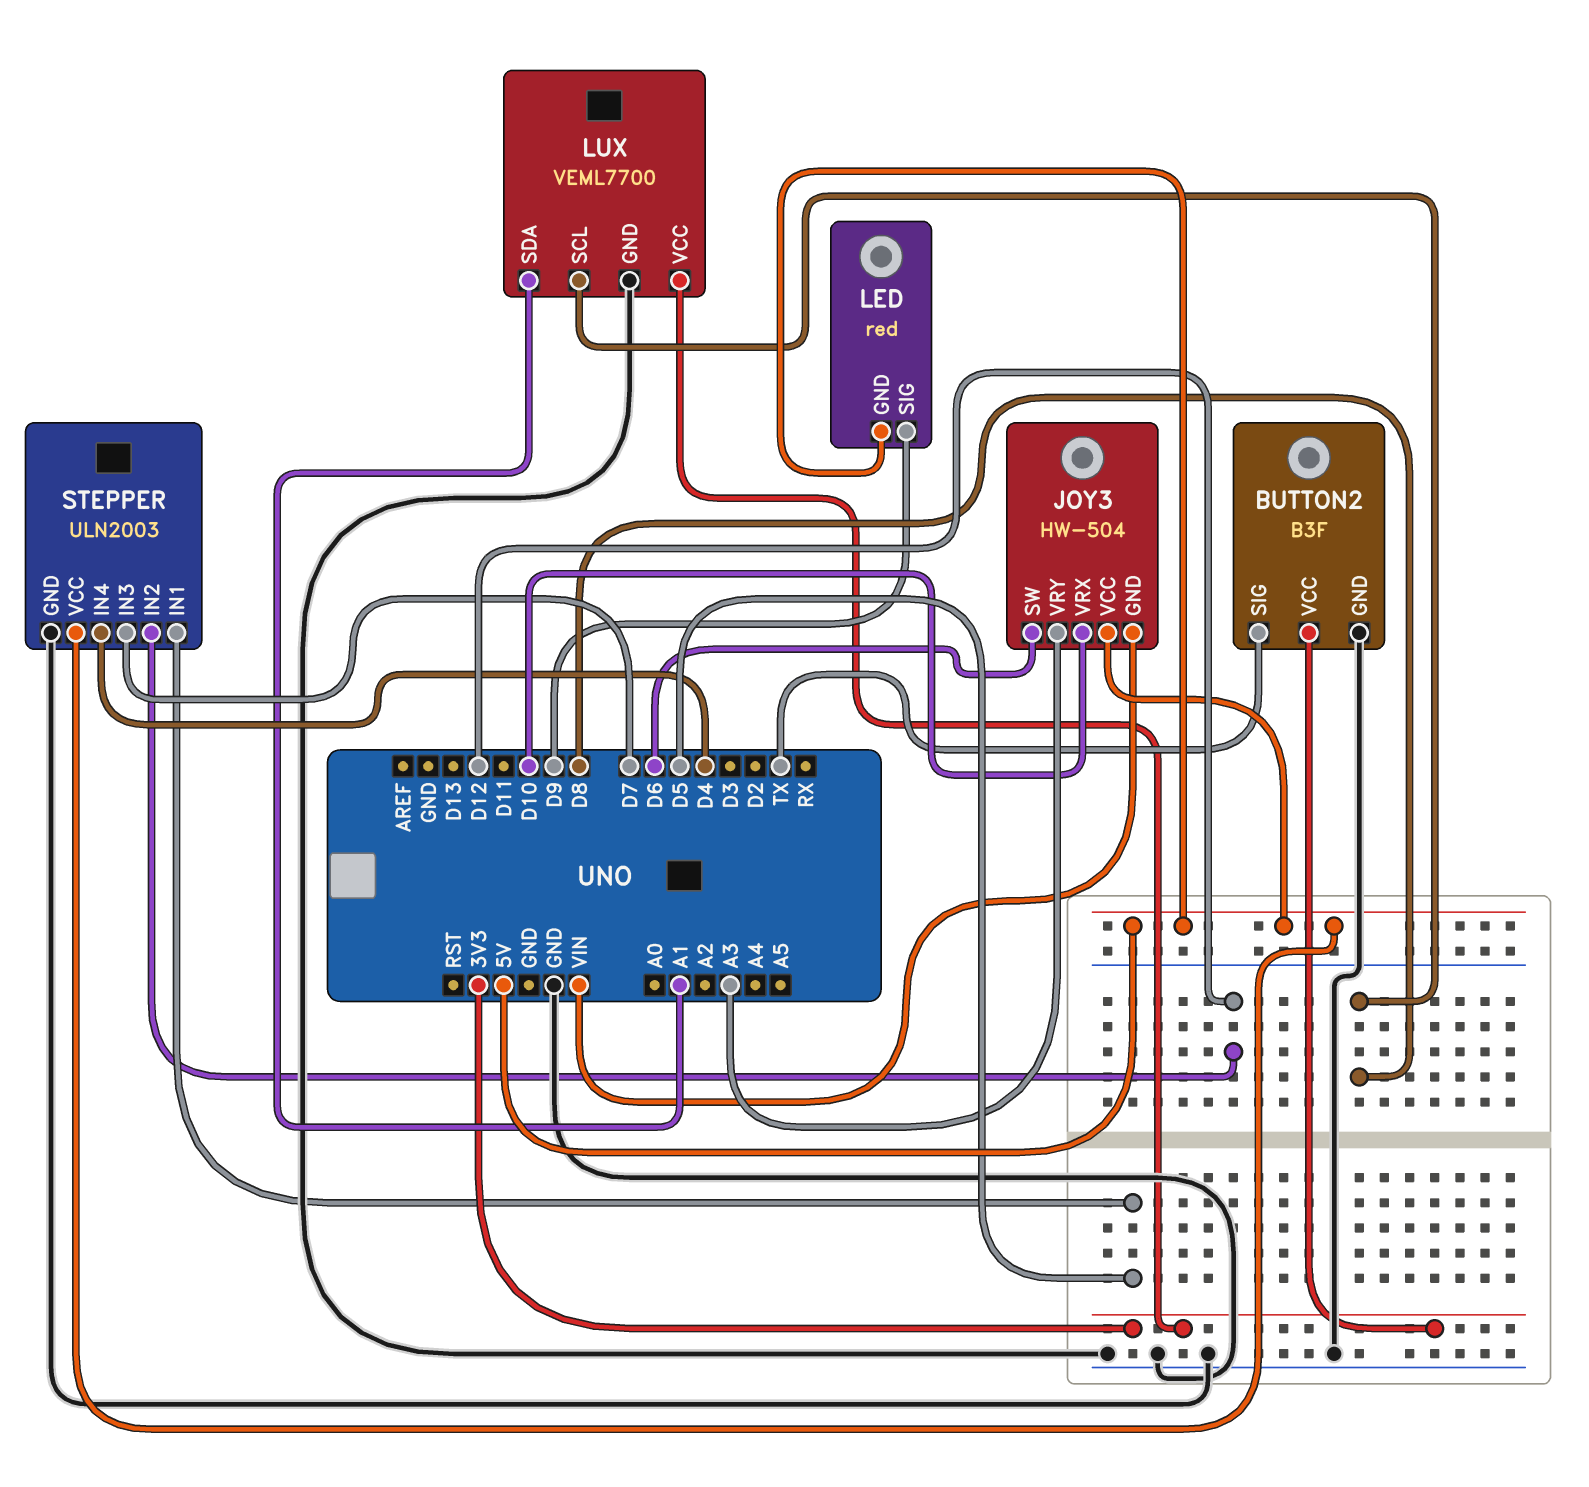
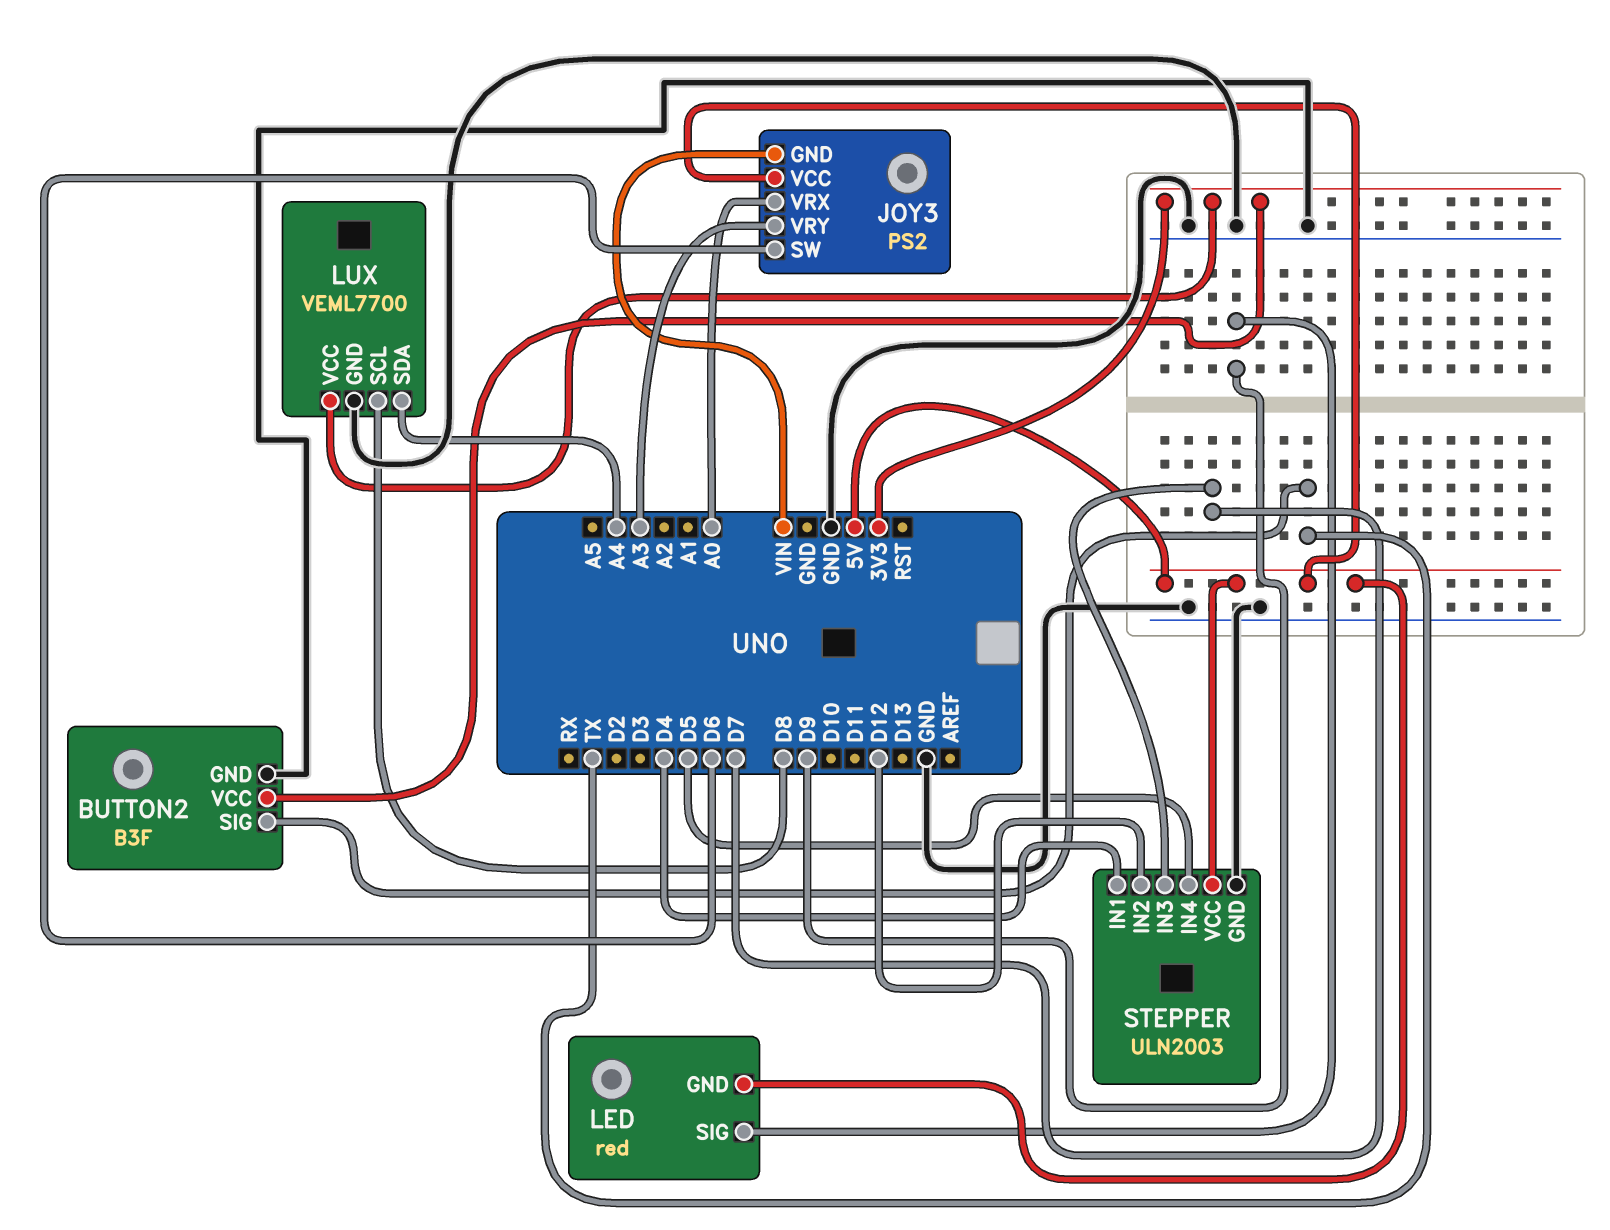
JOY3: HW-504 -> PS2
JOY3 pin VRX: D10 -> A0
LUX pin SDA: A1 -> A4
STEPPER pin IN1: D5 -> D4
STEPPER pin IN4: D4 -> D5

